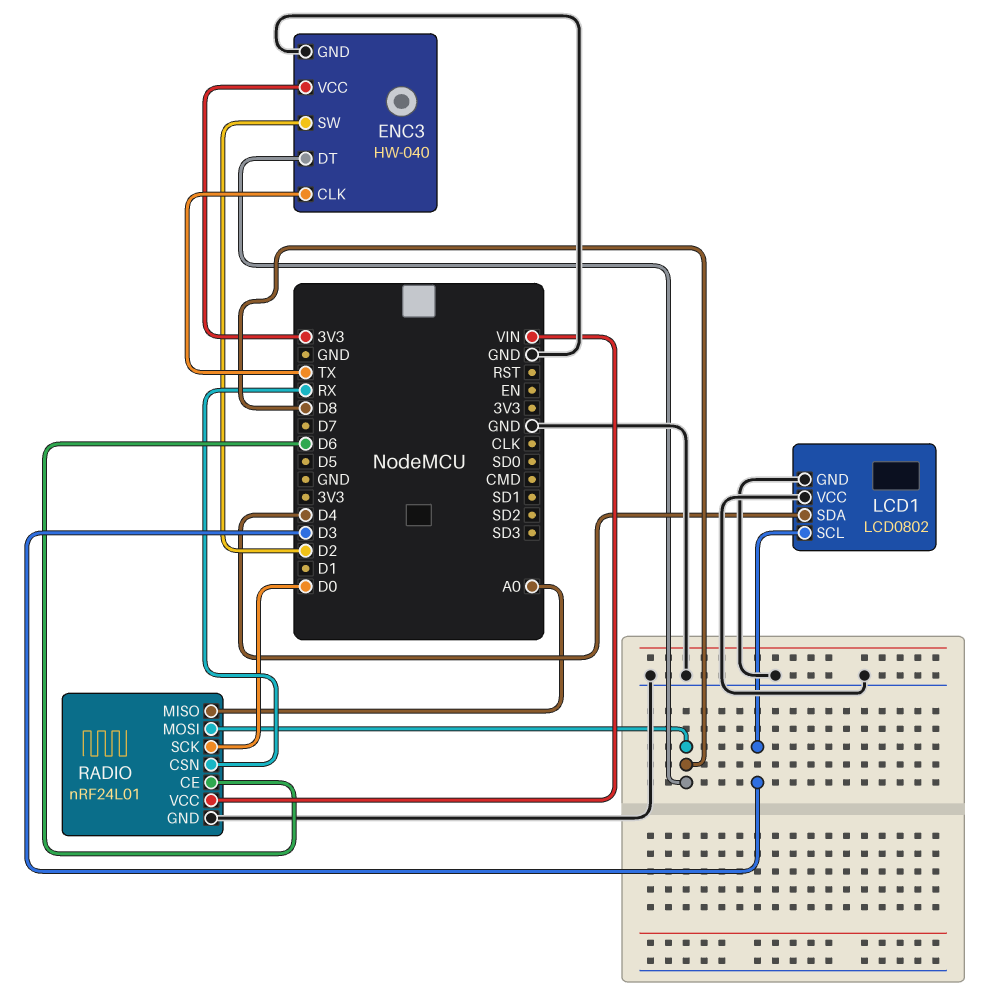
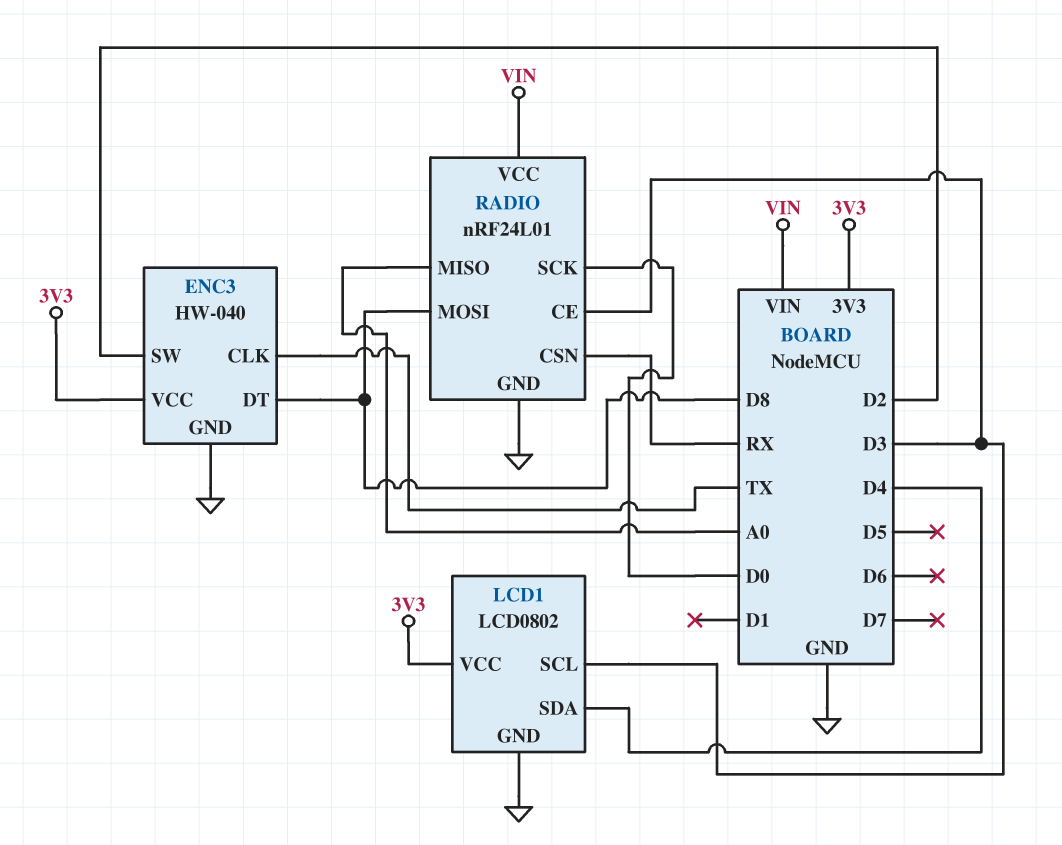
LCD1 pin VCC: GND -> 3V3
RADIO pin CE: D6 -> D3

